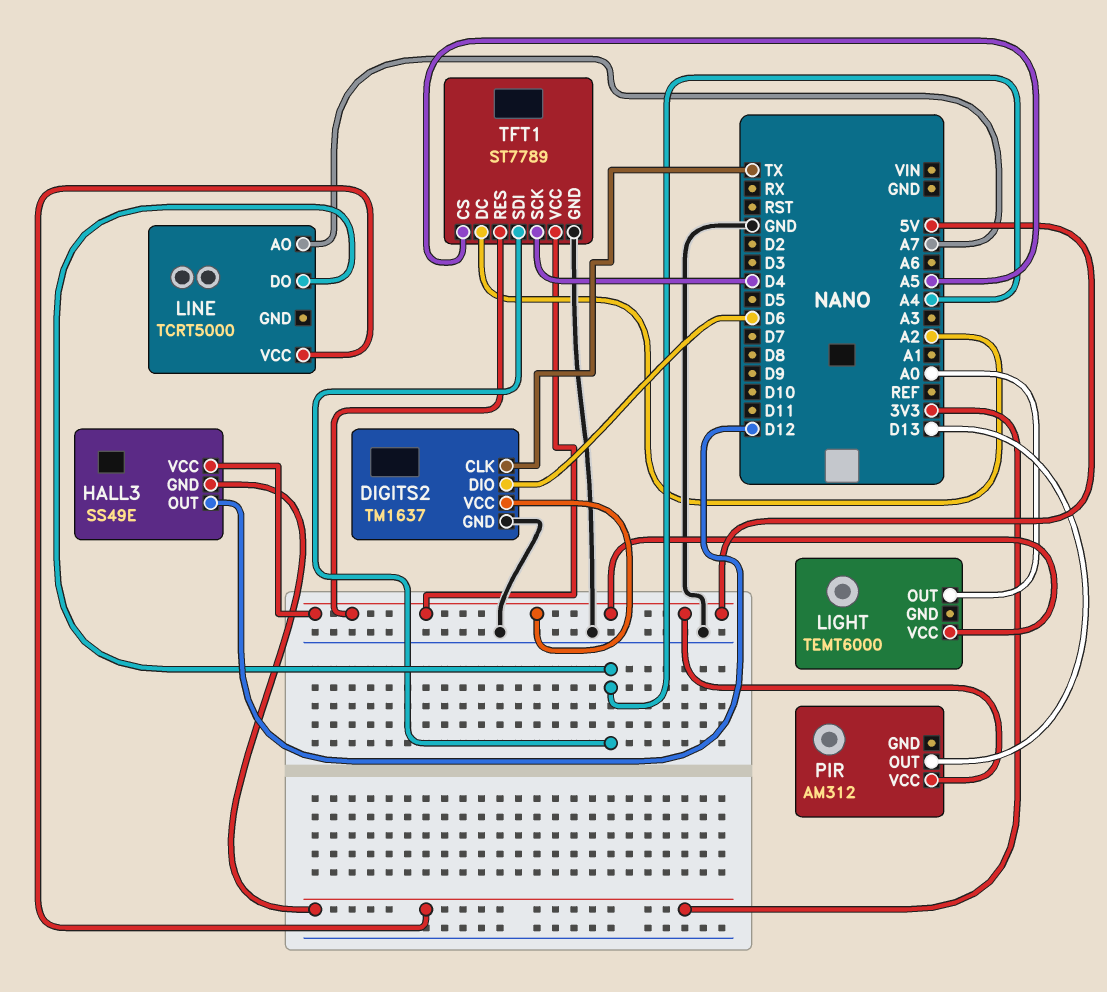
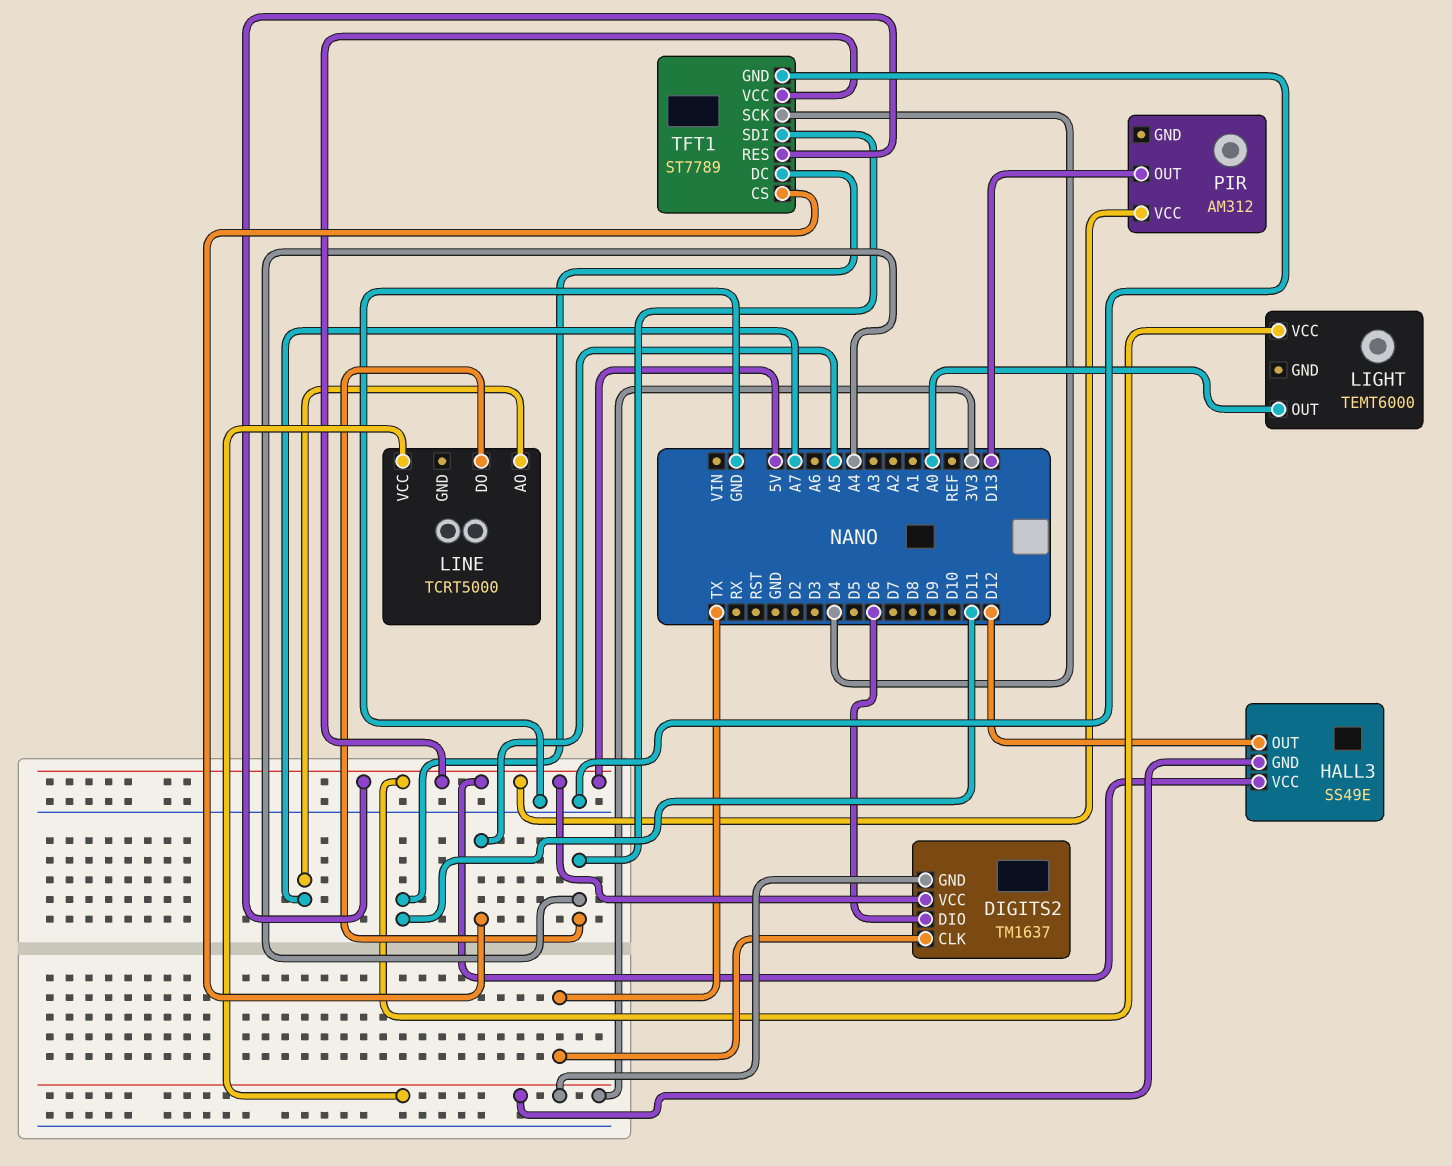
DIGITS2 pin GND: GND -> 3V3
TFT1 pin DC: A2 -> D11

